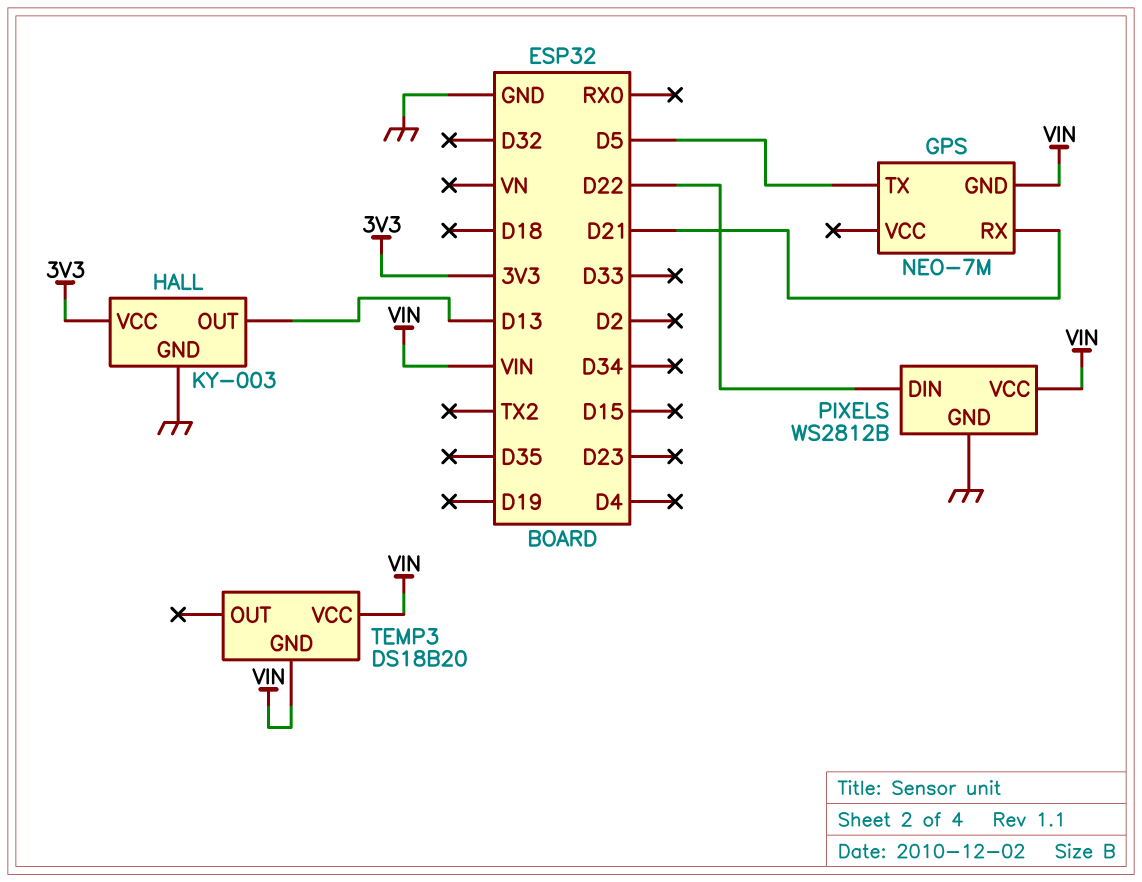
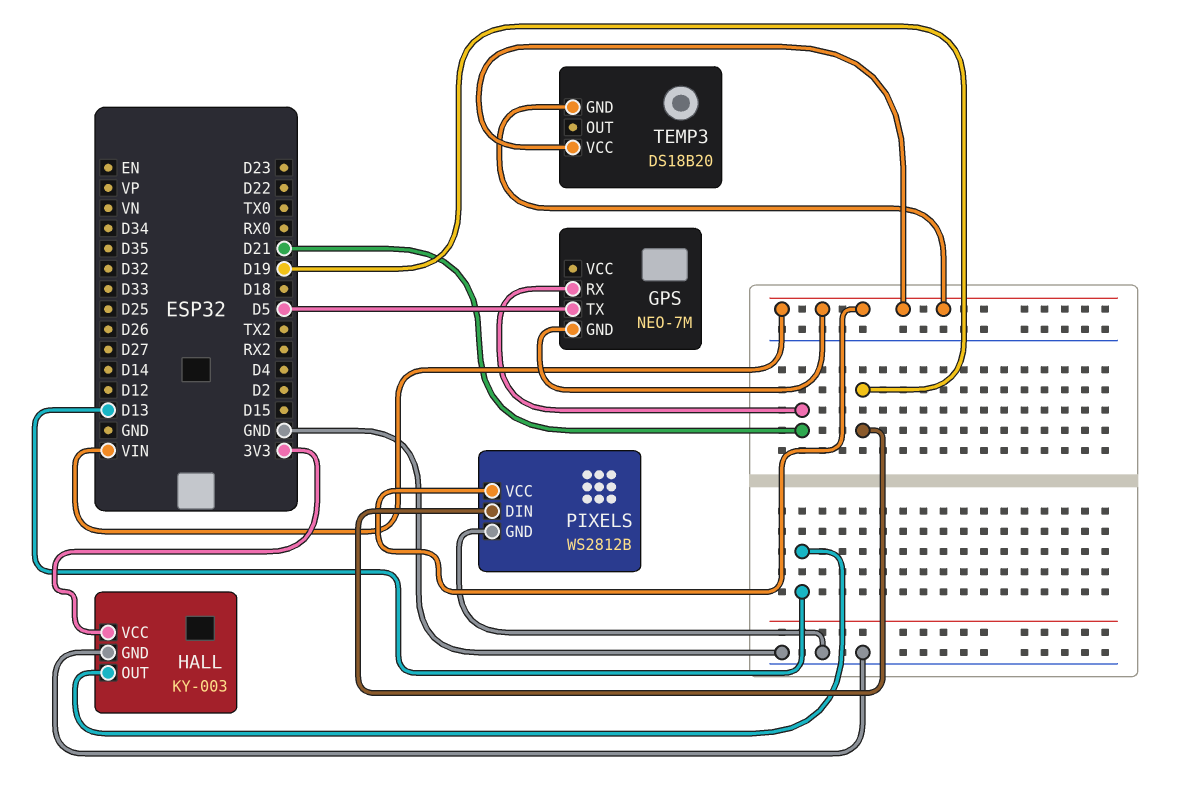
PIXELS pin DIN: D22 -> D19

